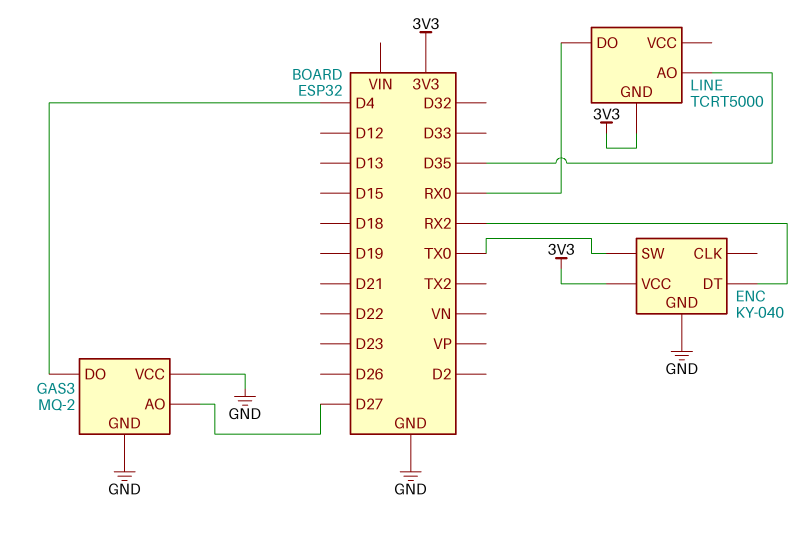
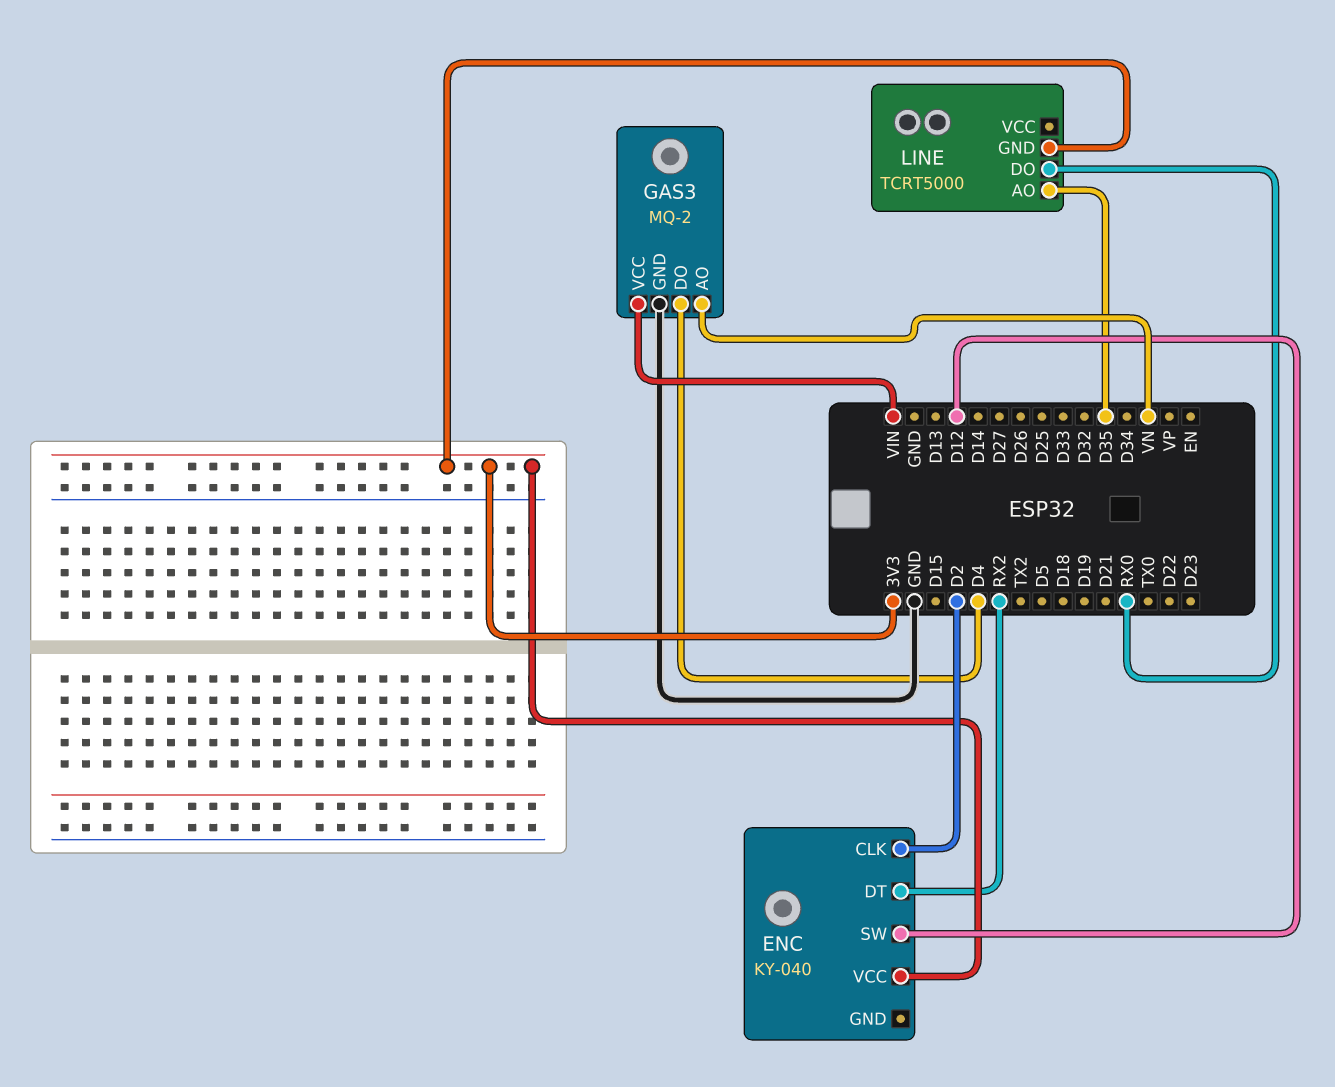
ENC pin CLK: none -> D2
ENC pin GND: GND -> none
ENC pin SW: TX0 -> D12
GAS3 pin AO: D27 -> VN
GAS3 pin VCC: GND -> VIN

